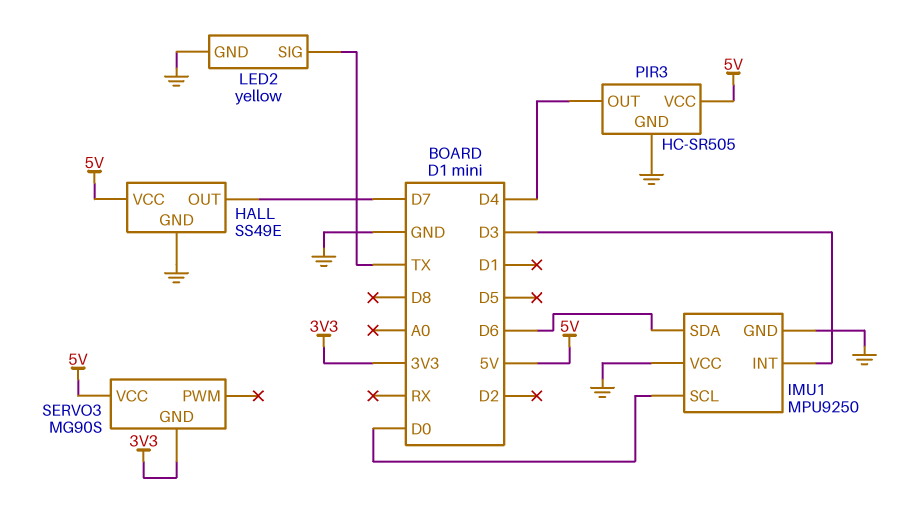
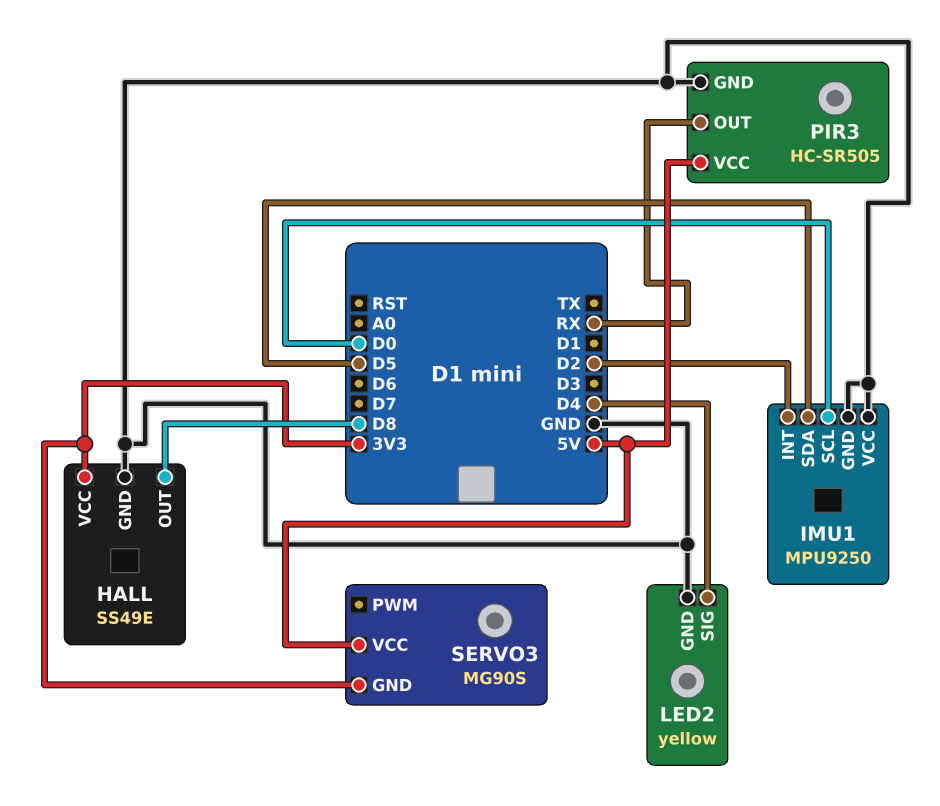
HALL pin OUT: D7 -> D8
HALL pin VCC: 5V -> 3V3
IMU1 pin INT: D3 -> D2
IMU1 pin SDA: D6 -> D5
LED2 pin SIG: TX -> D4
PIR3 pin OUT: D4 -> RX

